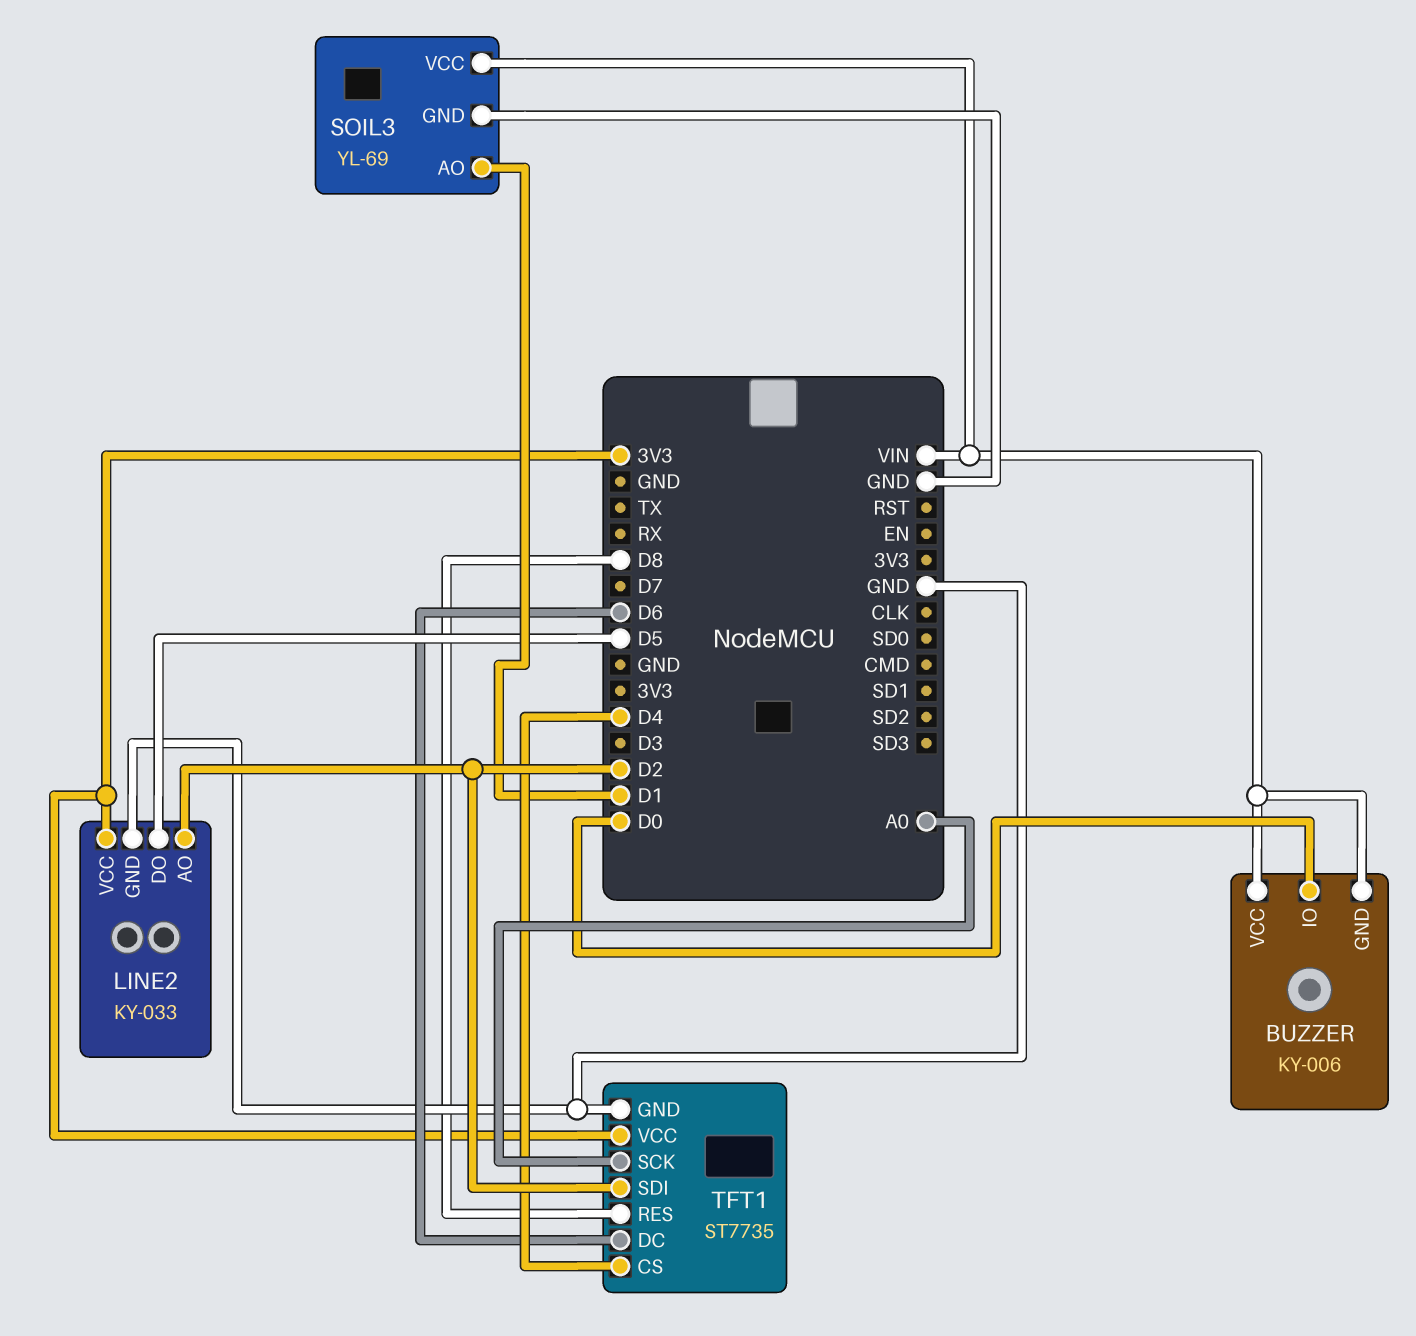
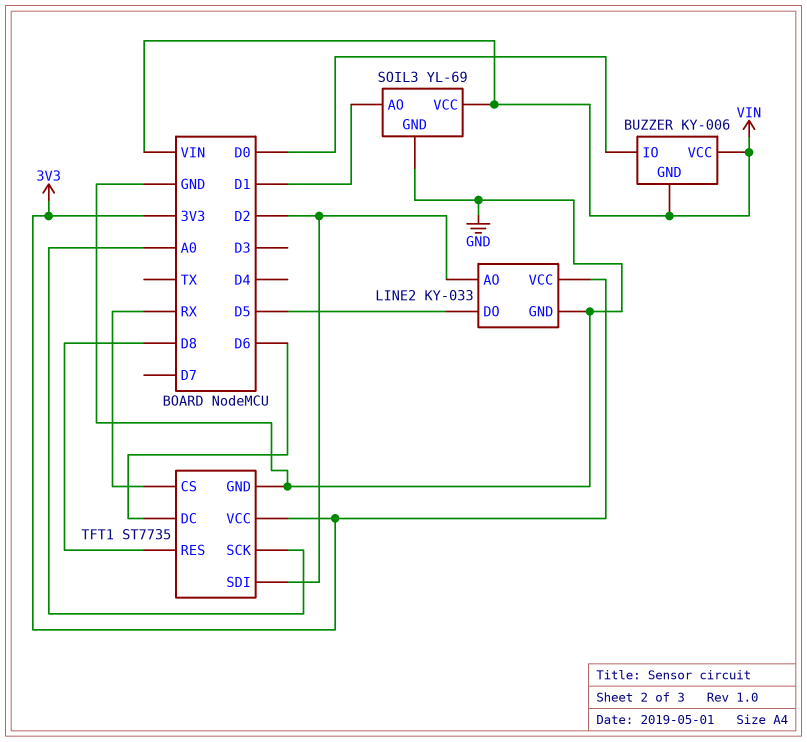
TFT1 pin CS: D4 -> RX

